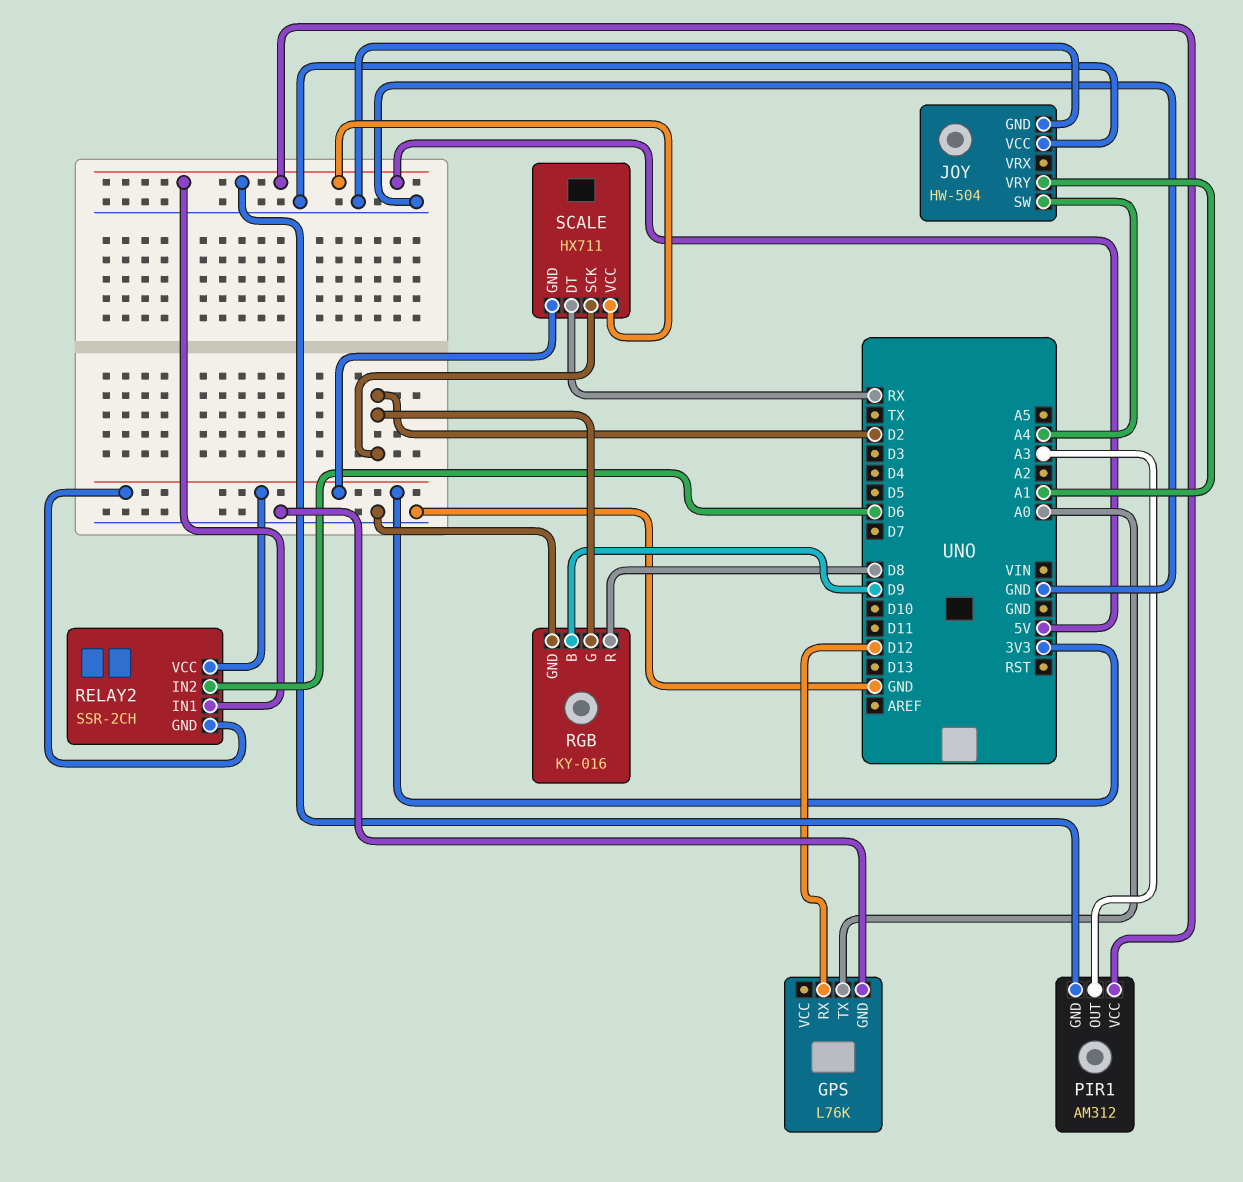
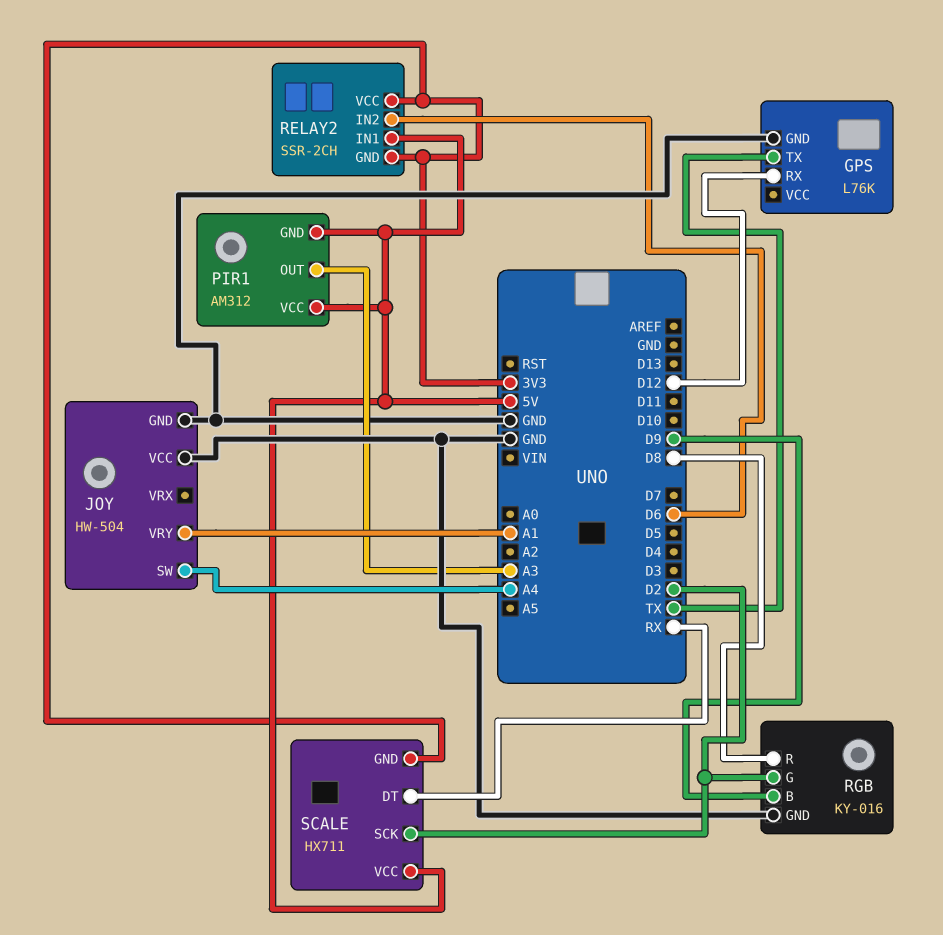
GPS pin TX: A0 -> TX

